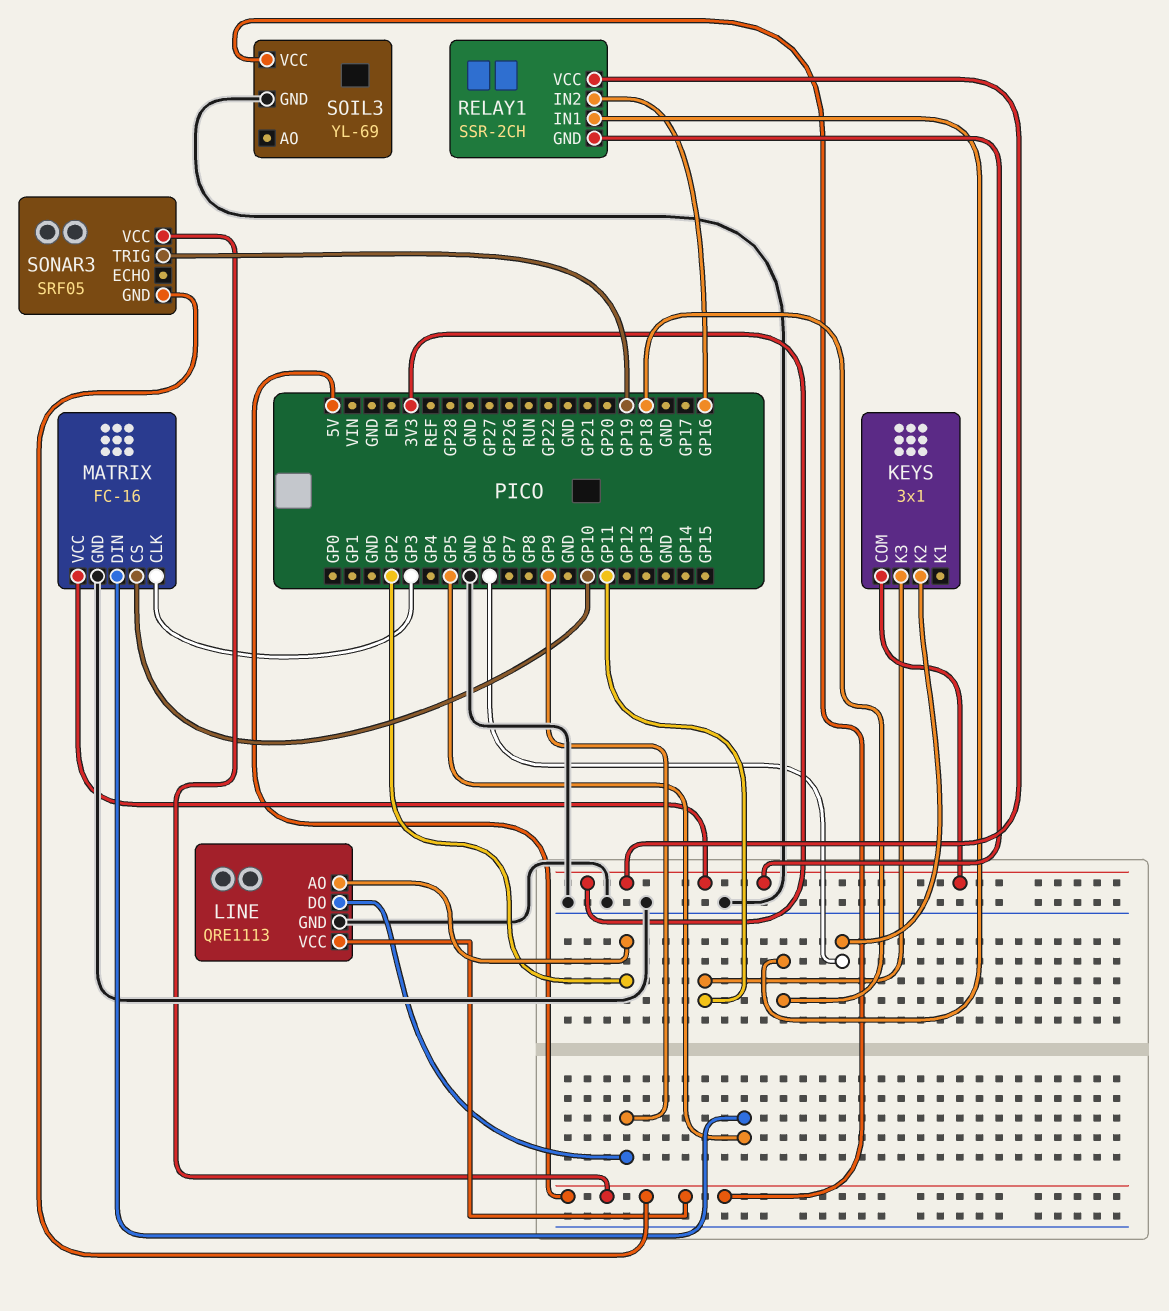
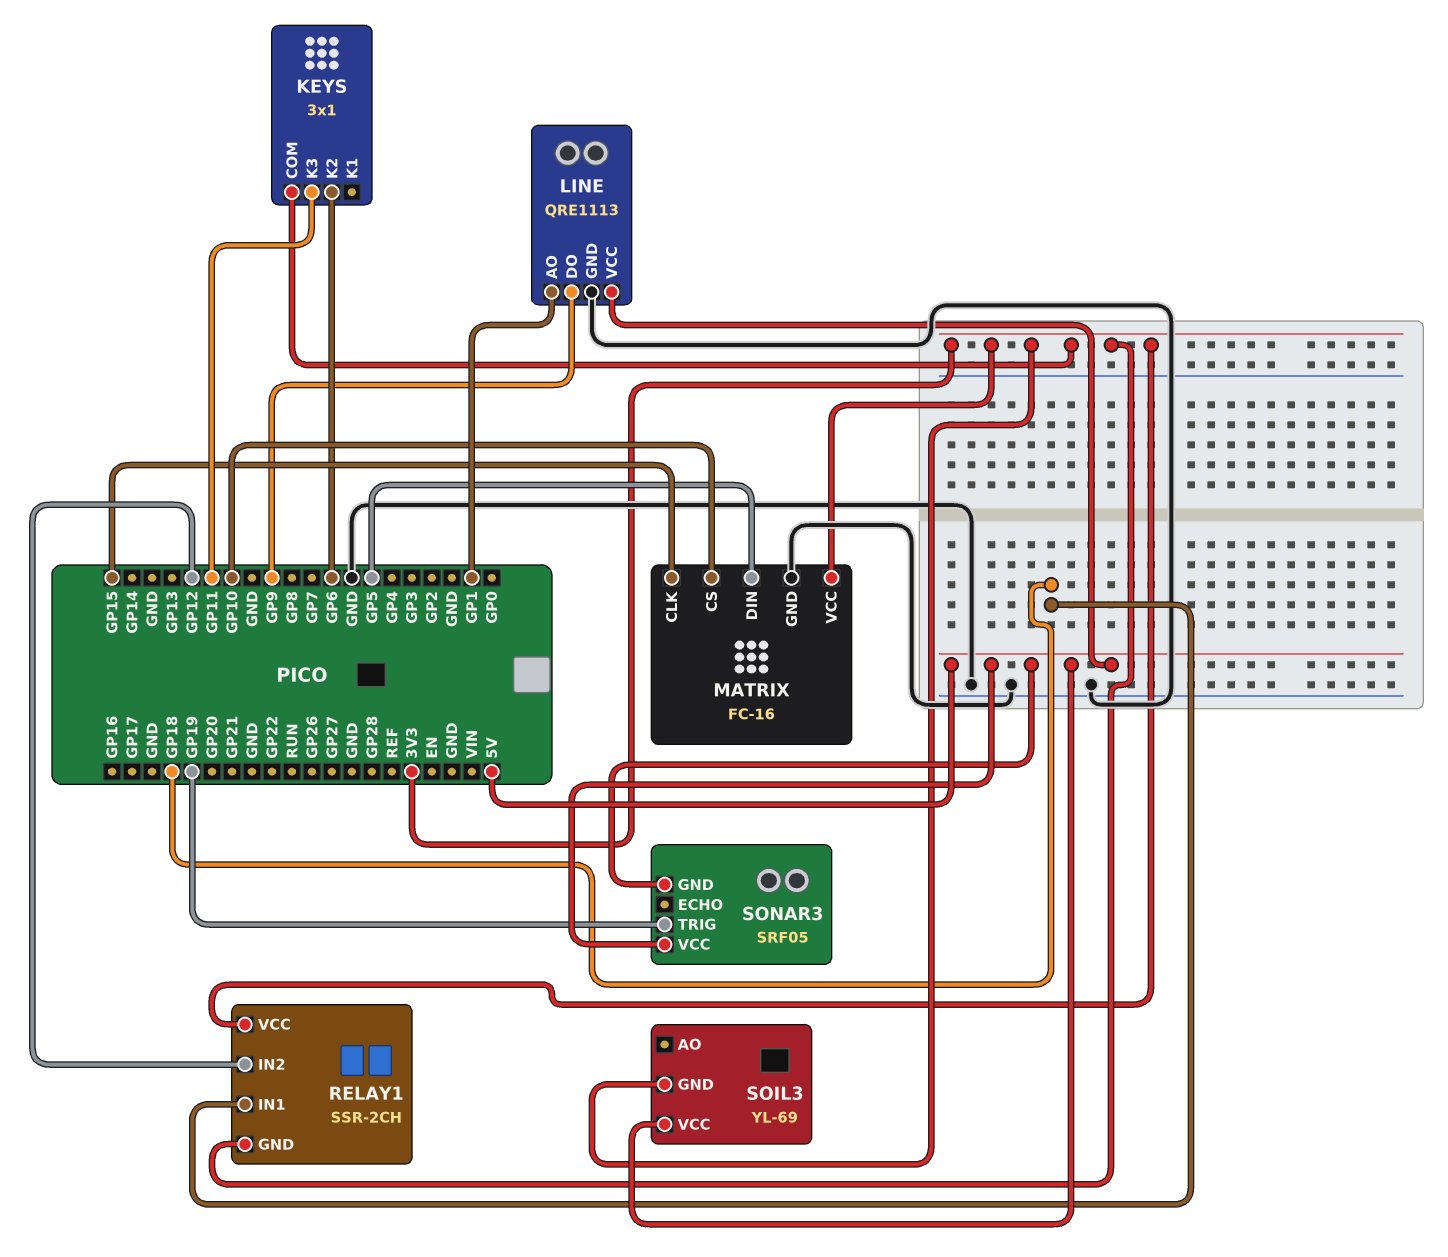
LINE pin AO: GP2 -> GP1
MATRIX pin CLK: GP3 -> GP15
RELAY1 pin IN2: GP16 -> GP12
SOIL3 pin GND: GND -> 3V3

